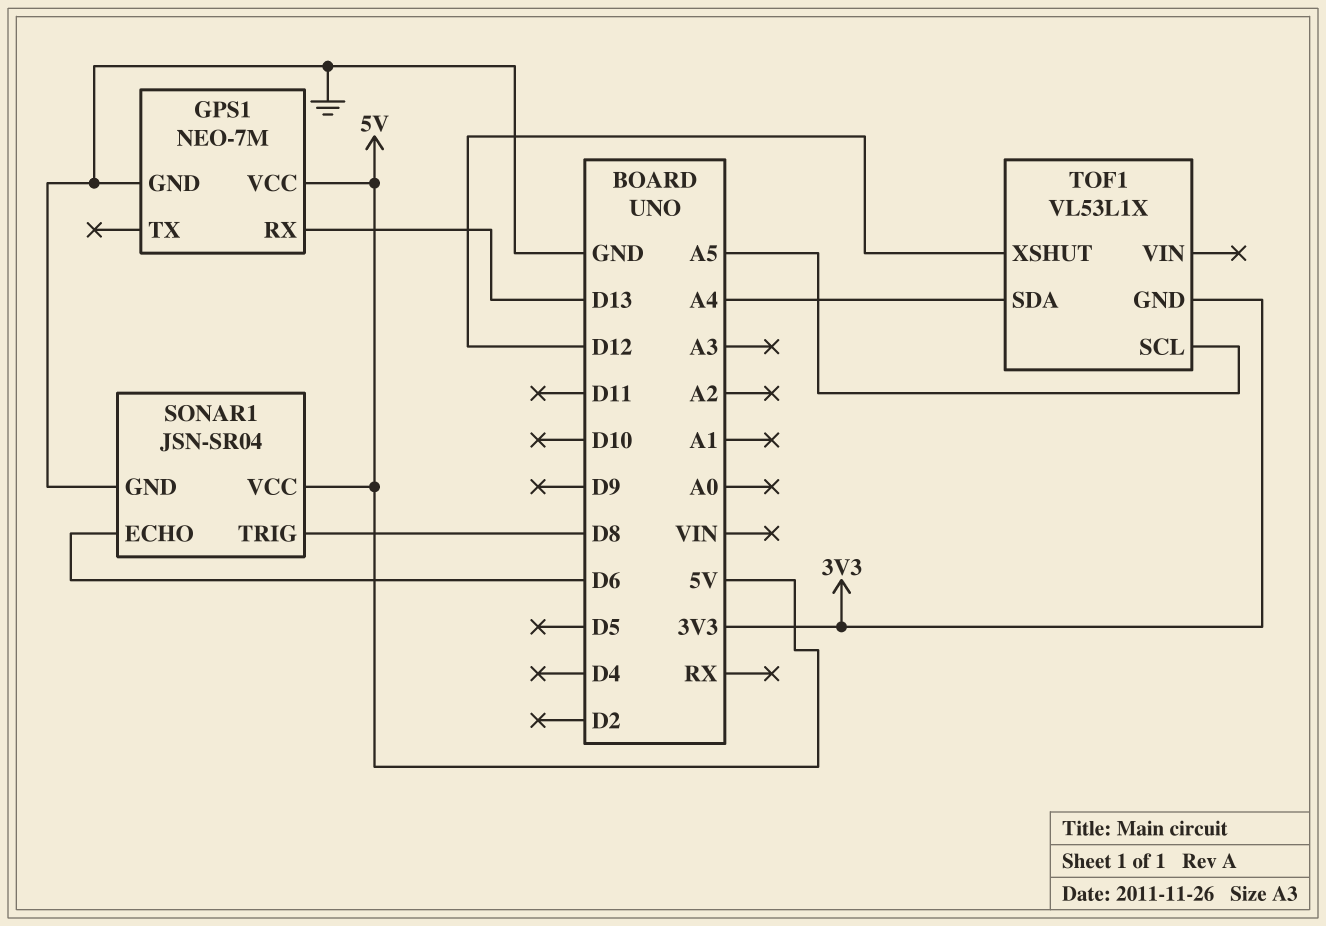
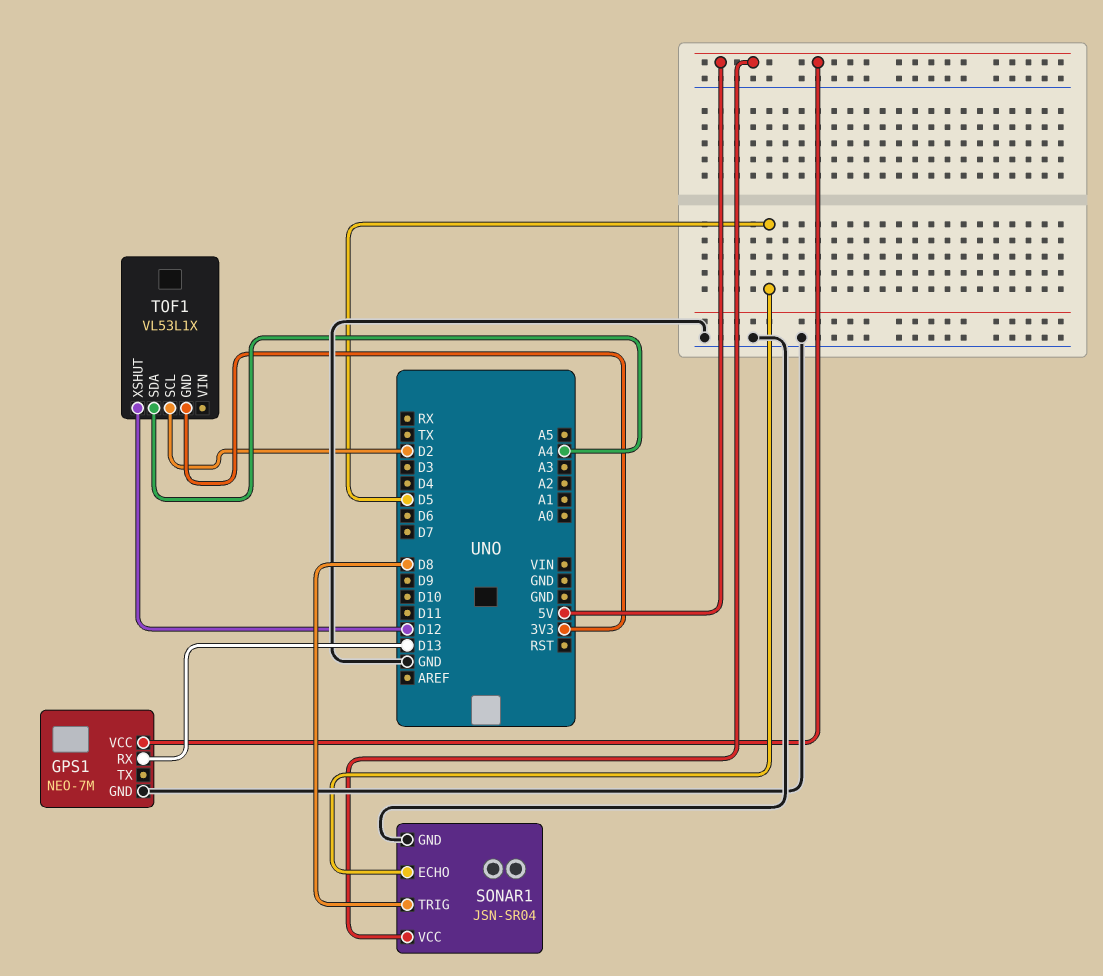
SONAR1 pin ECHO: D6 -> D5
TOF1 pin SCL: A5 -> D2

